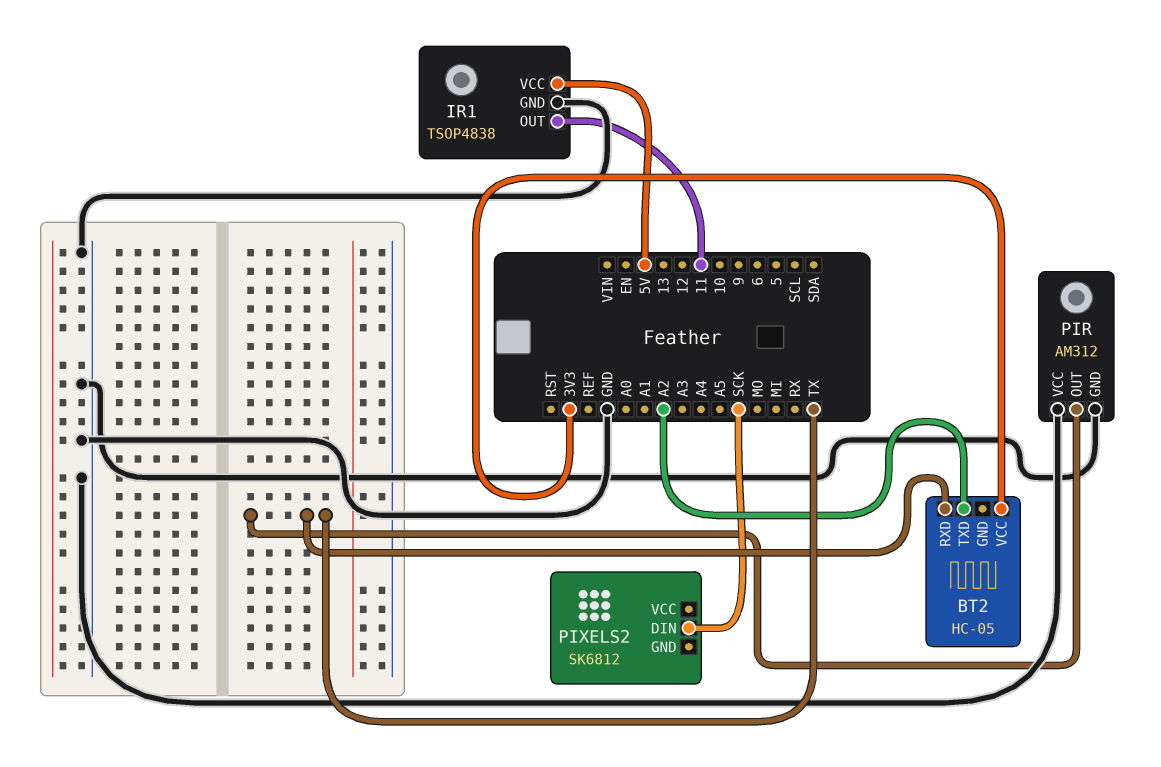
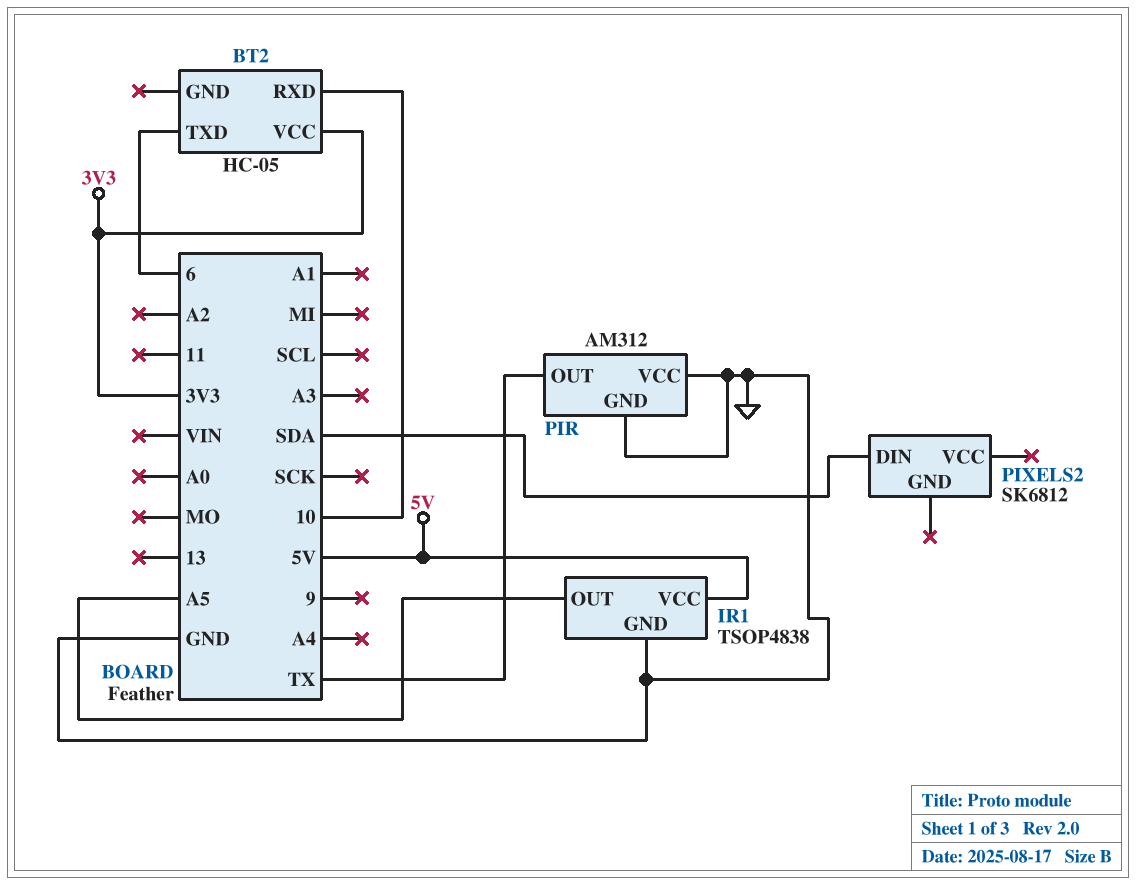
BT2 pin RXD: TX -> 10
BT2 pin TXD: A2 -> 6
IR1 pin OUT: 11 -> A5
PIXELS2 pin DIN: SCK -> SDA

